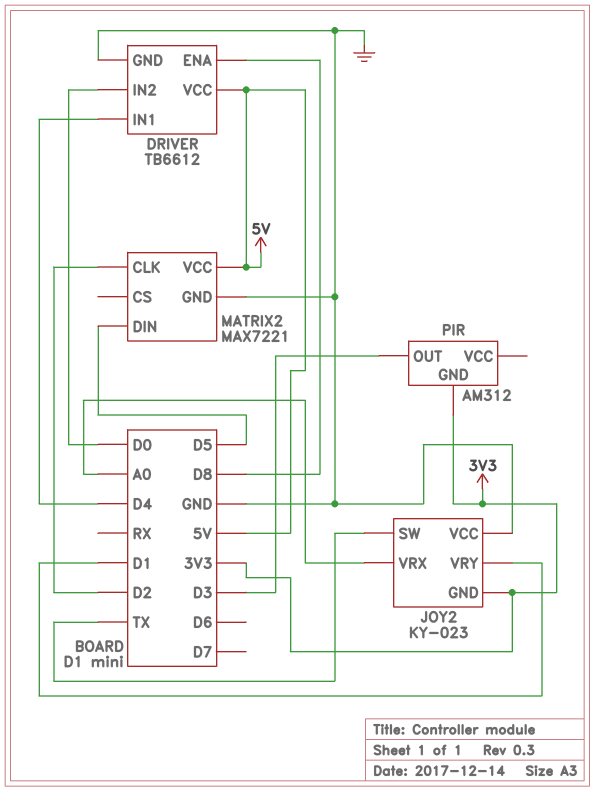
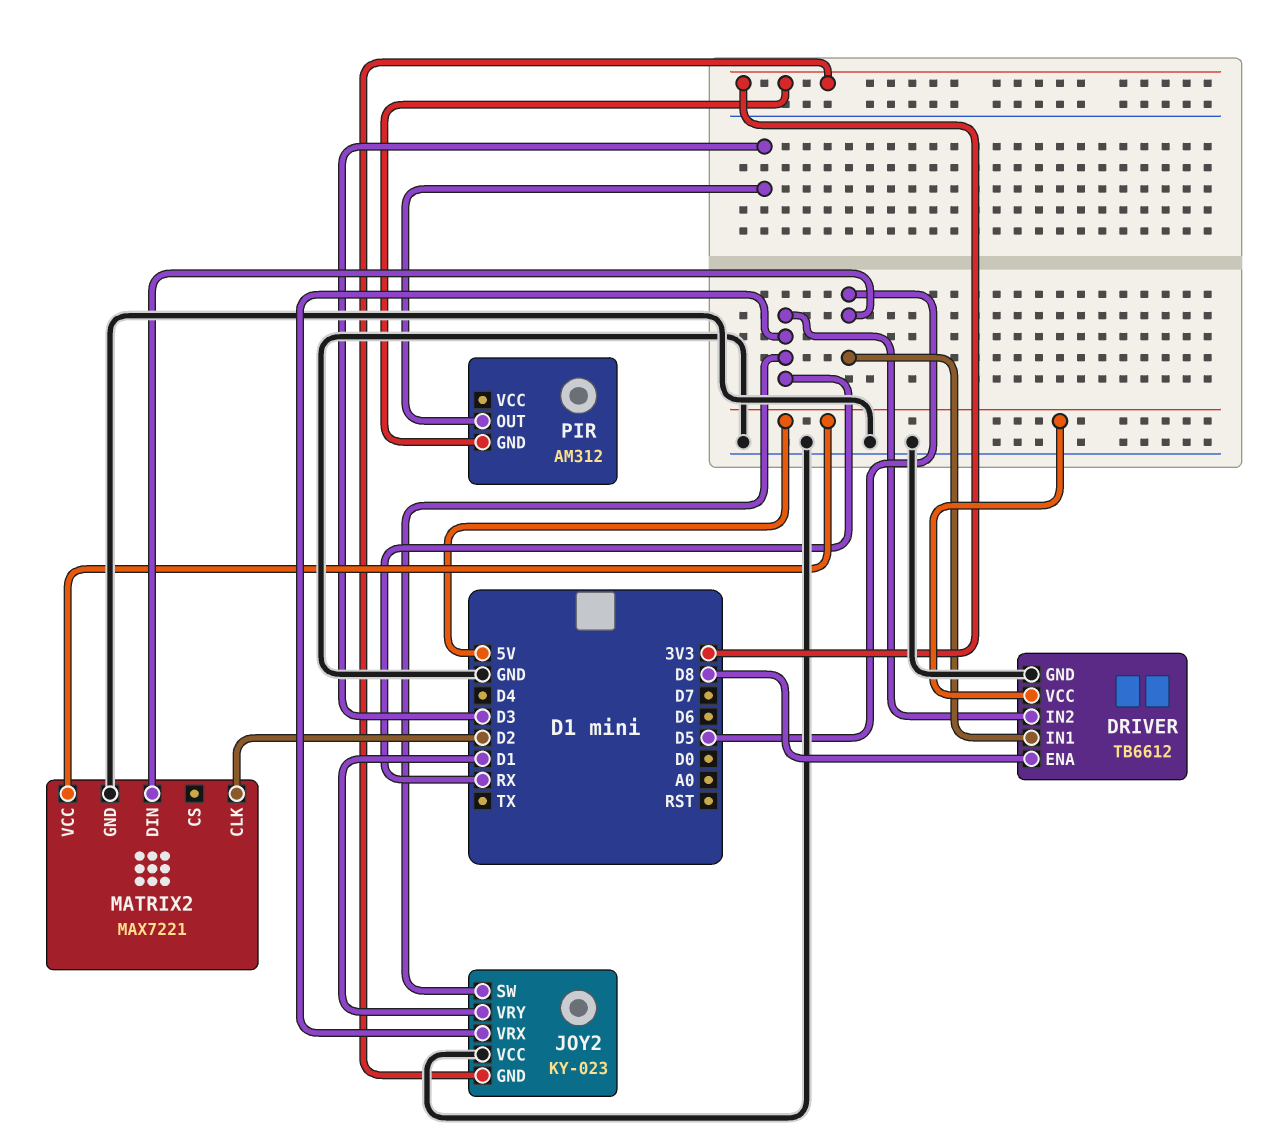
DRIVER pin IN1: D4 -> D5
DRIVER pin IN2: D0 -> RX
JOY2 pin SW: TX -> RX
JOY2 pin VRX: A0 -> RX

